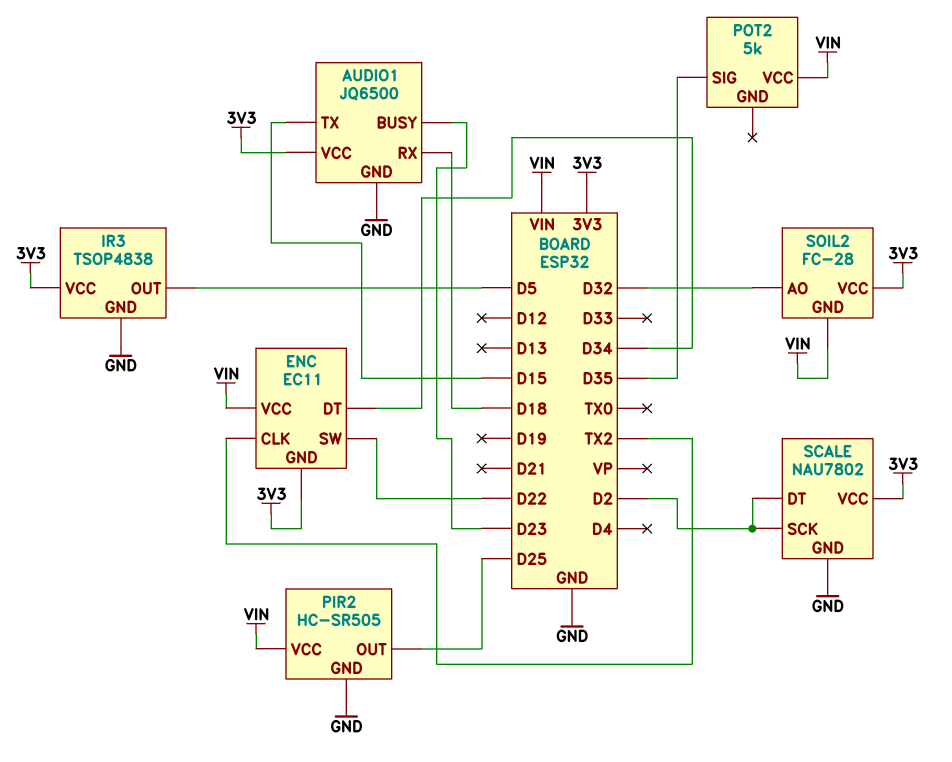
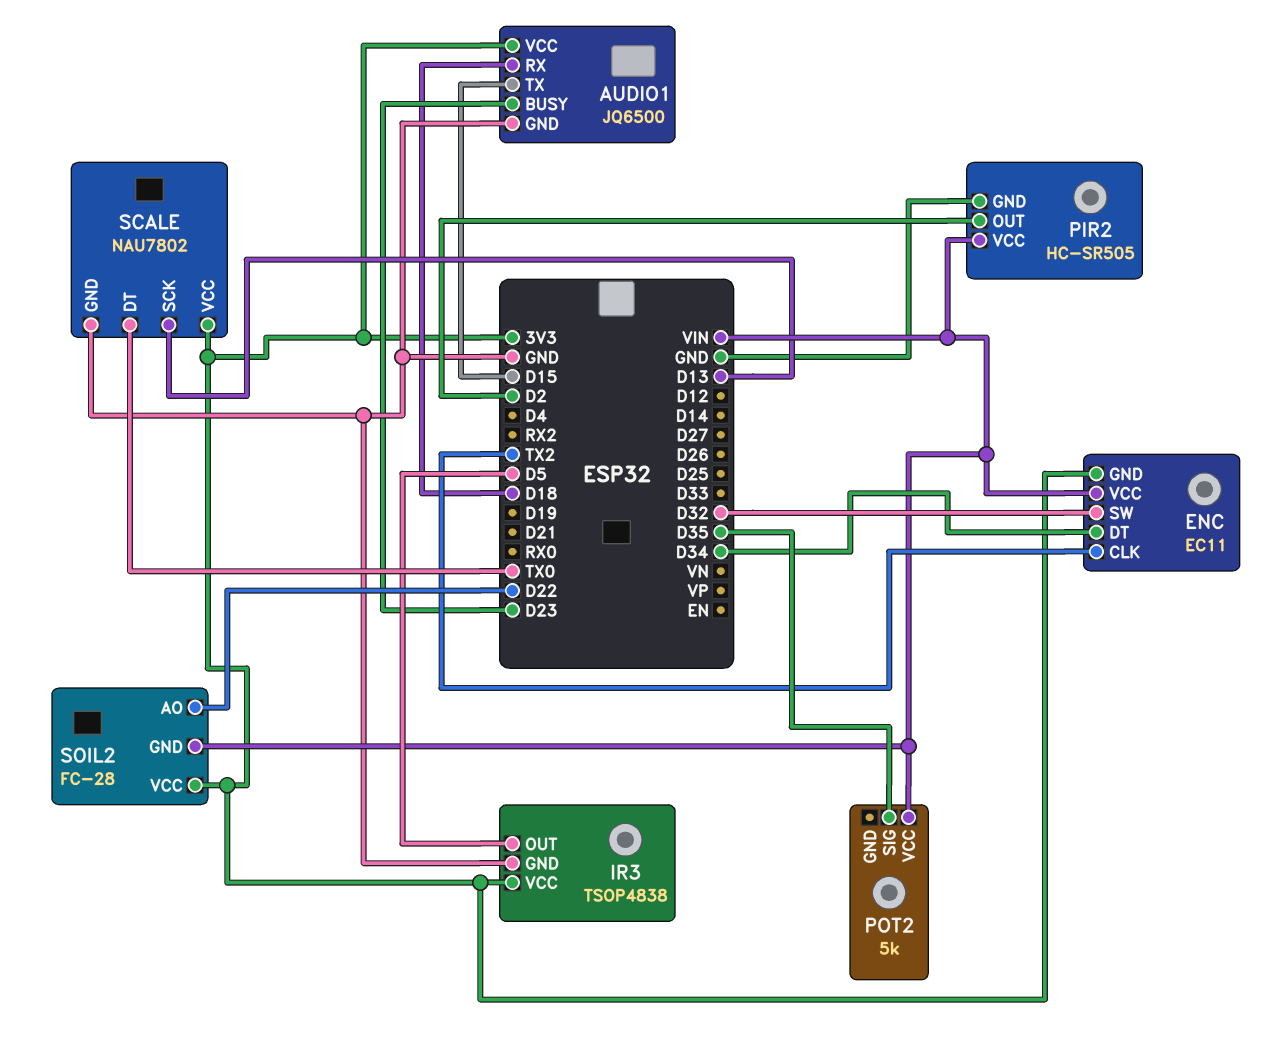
ENC pin SW: D22 -> D32
PIR2 pin OUT: D25 -> D2
SCALE pin DT: D2 -> TX0
SCALE pin SCK: D2 -> D13
SOIL2 pin AO: D32 -> D22

